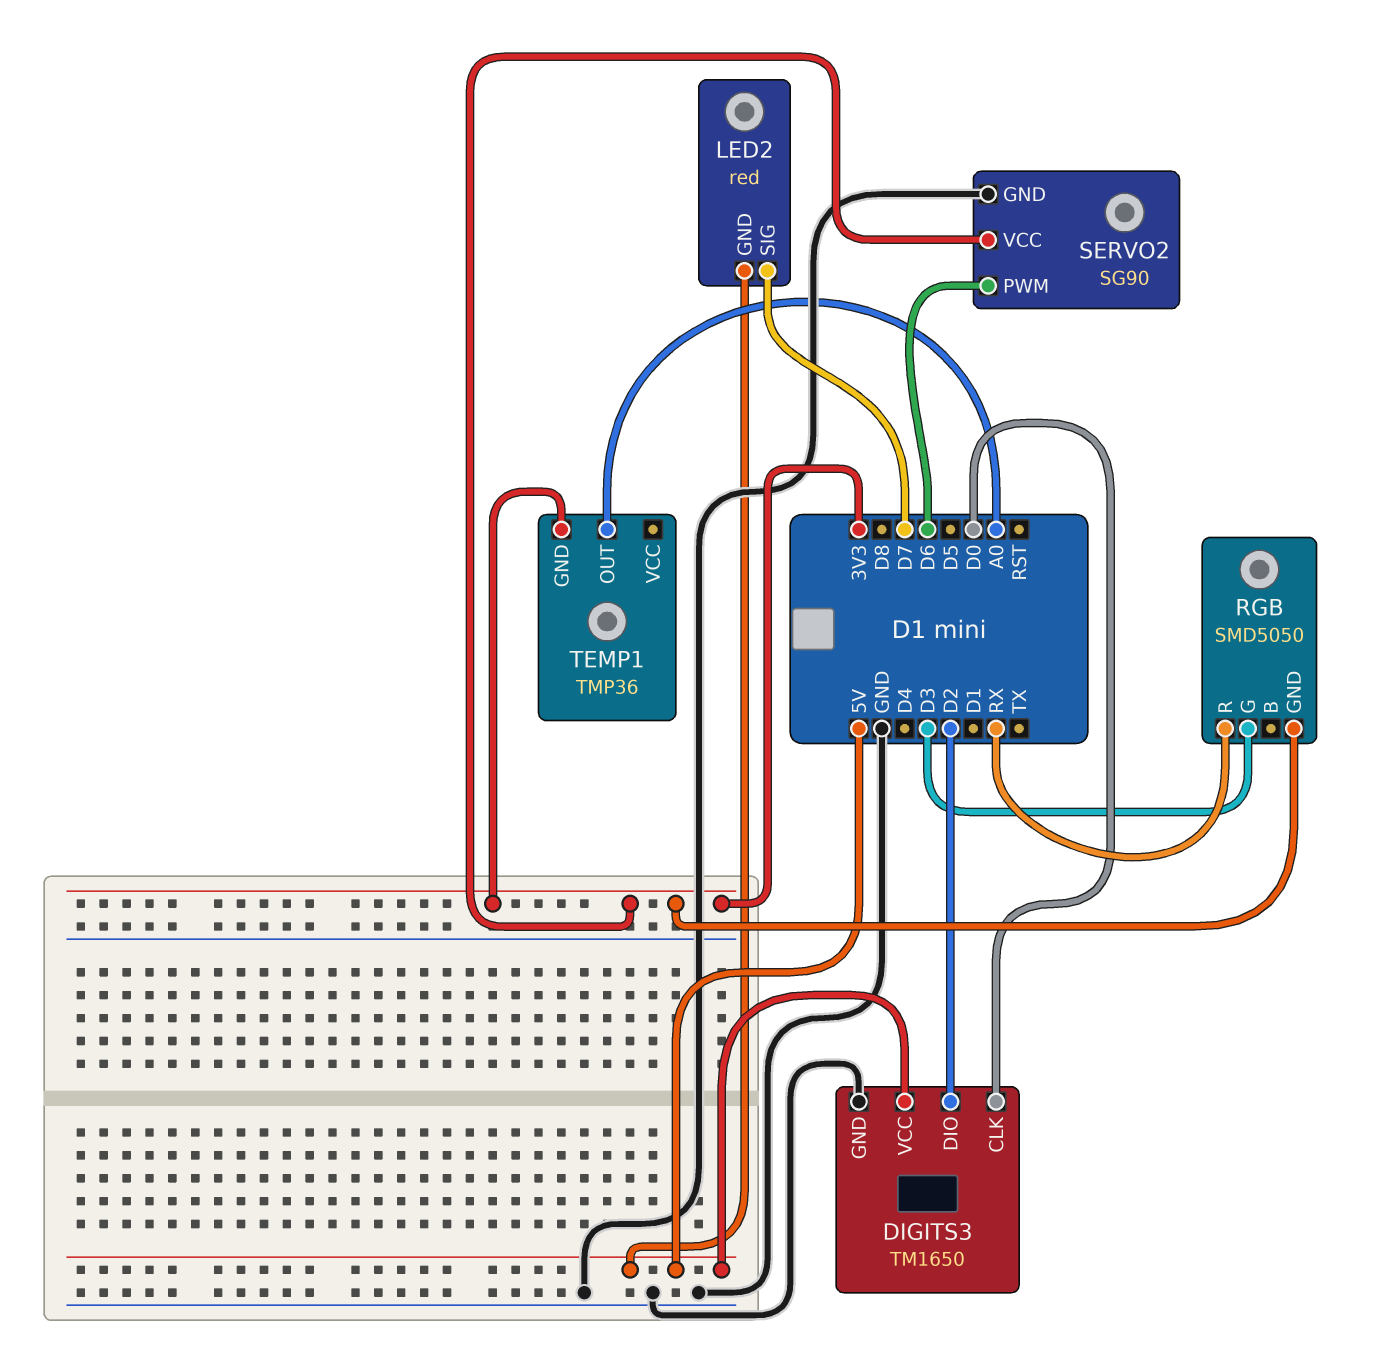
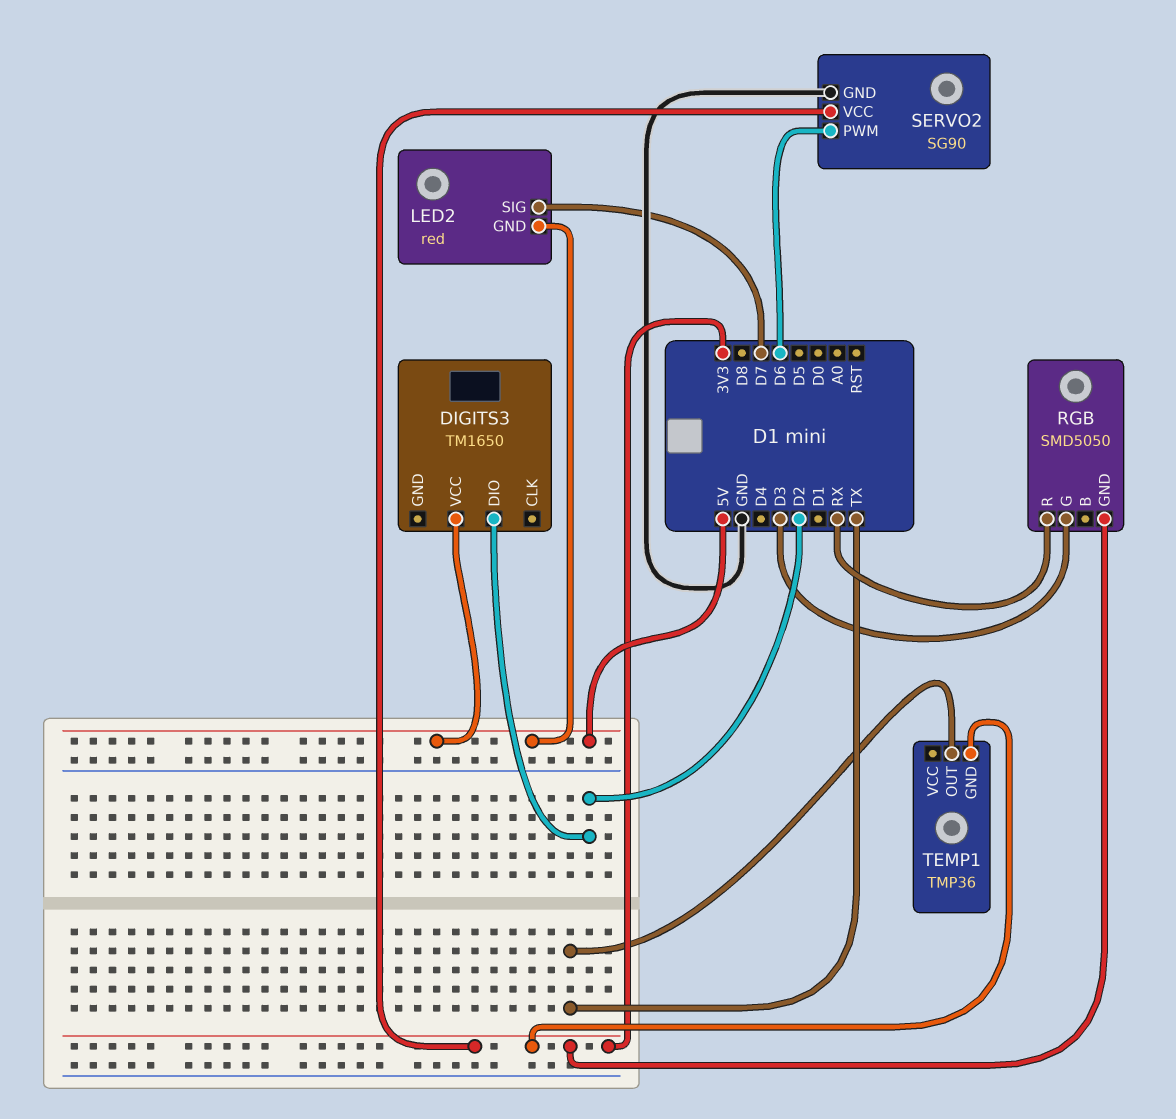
DIGITS3 pin CLK: D0 -> none
DIGITS3 pin GND: GND -> none
TEMP1 pin OUT: A0 -> TX

